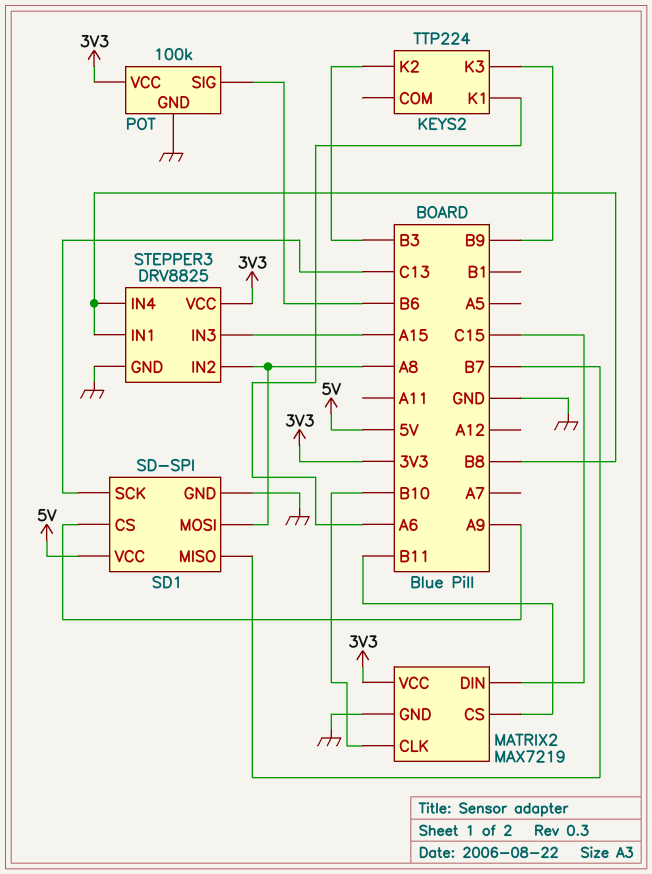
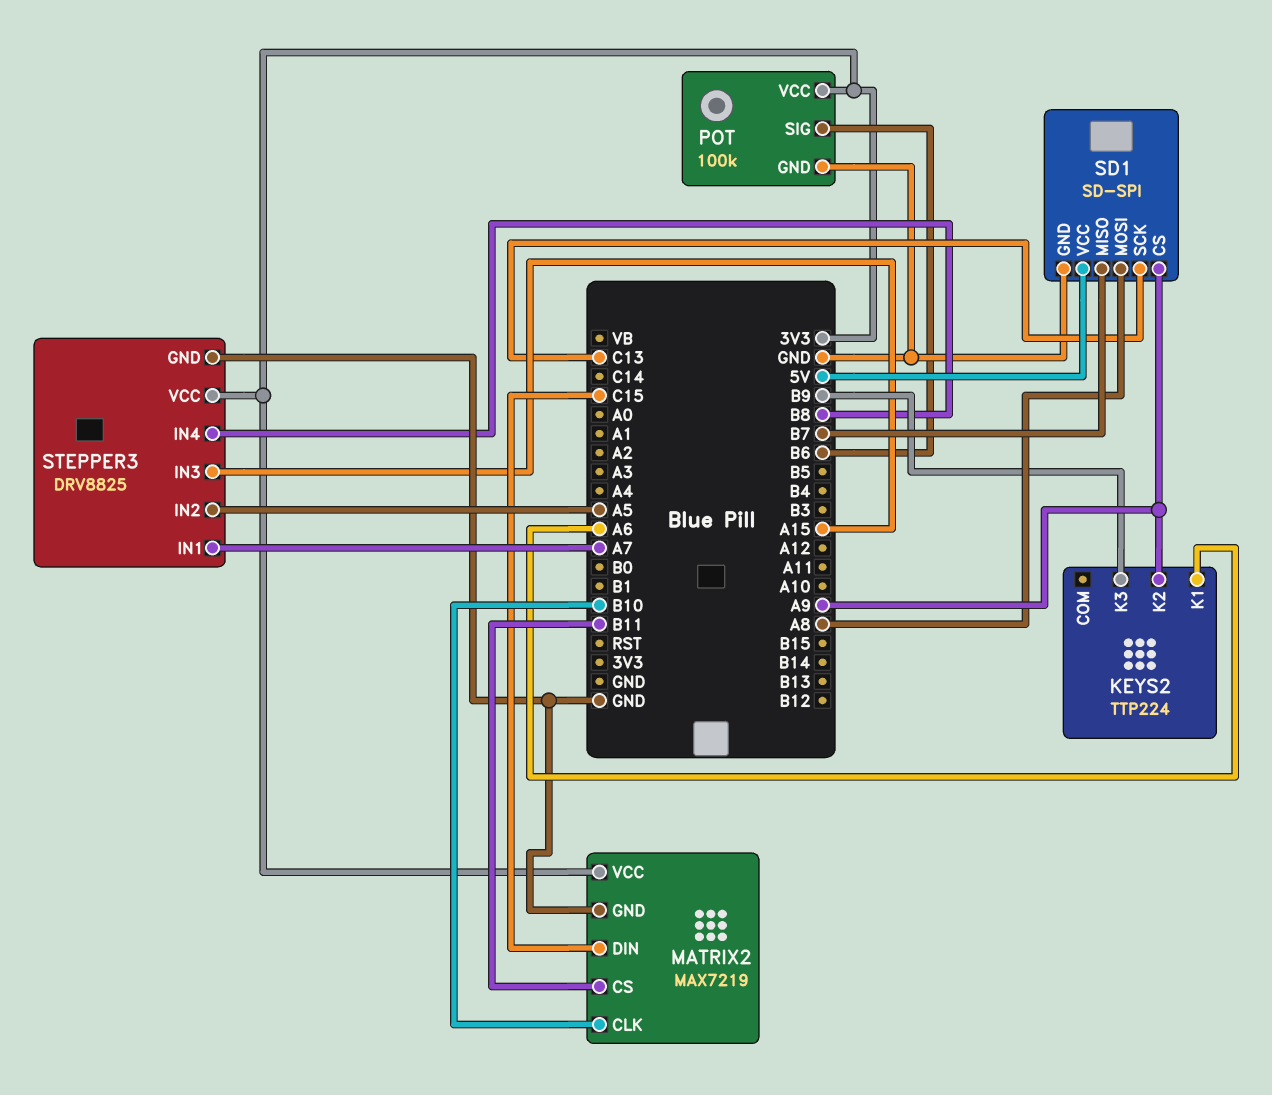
KEYS2 pin K2: B3 -> A9
STEPPER3 pin IN1: B8 -> A7
STEPPER3 pin IN2: A8 -> A5

